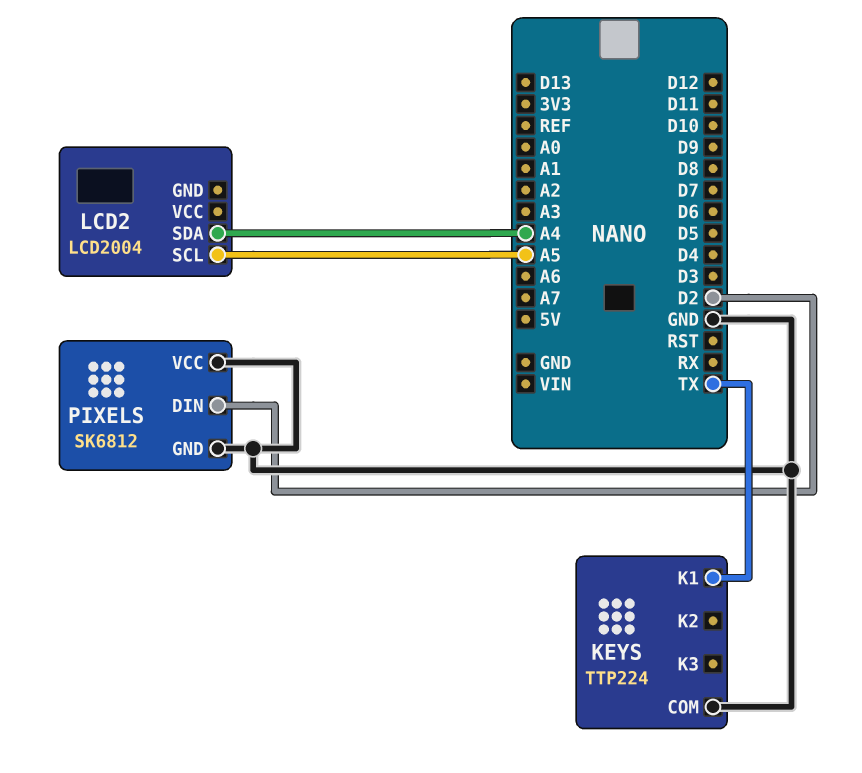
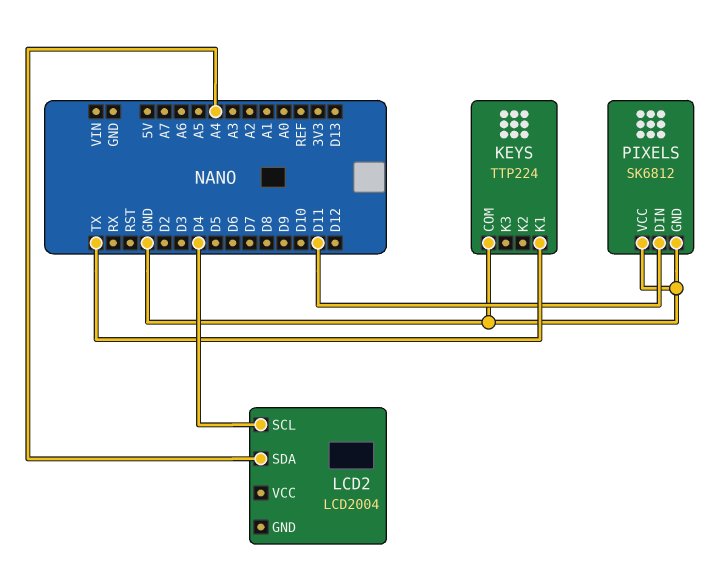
LCD2 pin SCL: A5 -> D4
PIXELS pin DIN: D2 -> D11

